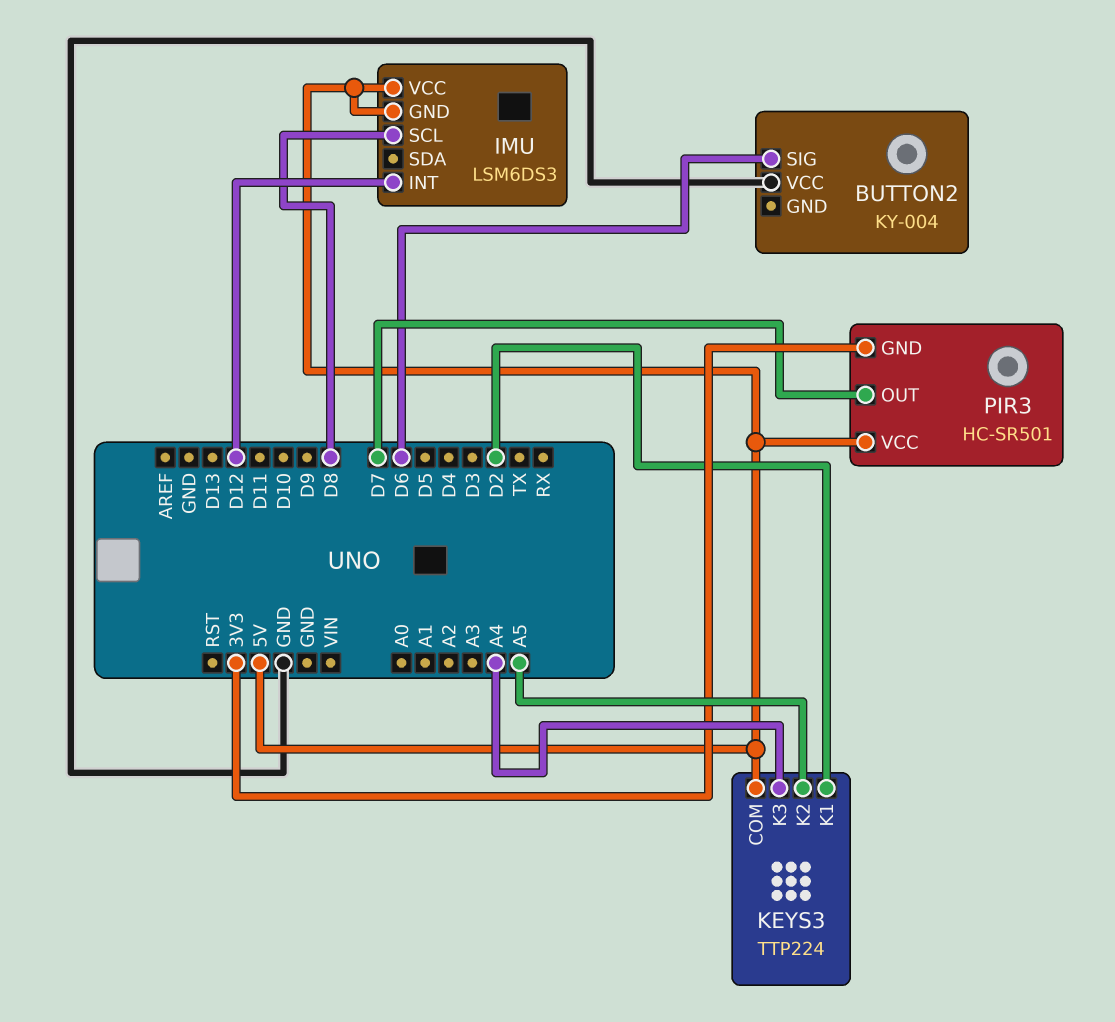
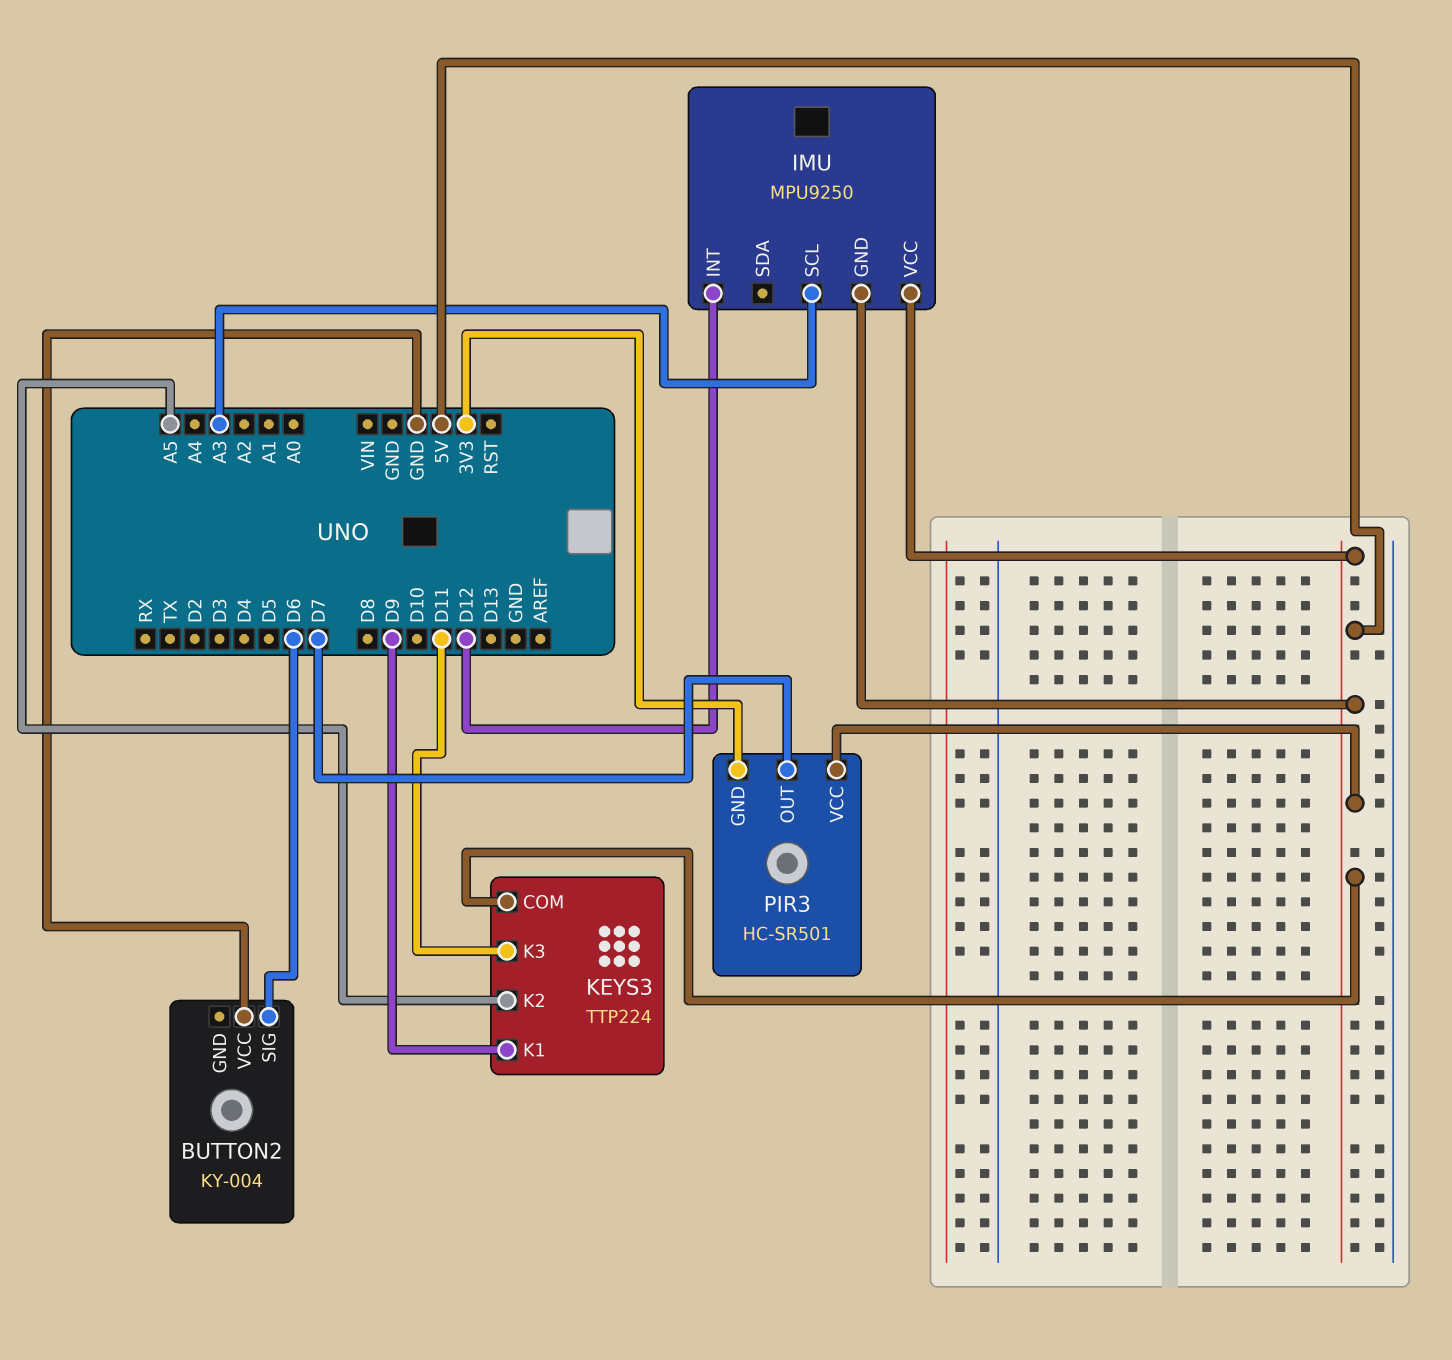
IMU: LSM6DS3 -> MPU9250
IMU pin SCL: D8 -> A3
KEYS3 pin K1: D2 -> D9
KEYS3 pin K3: A4 -> D11

